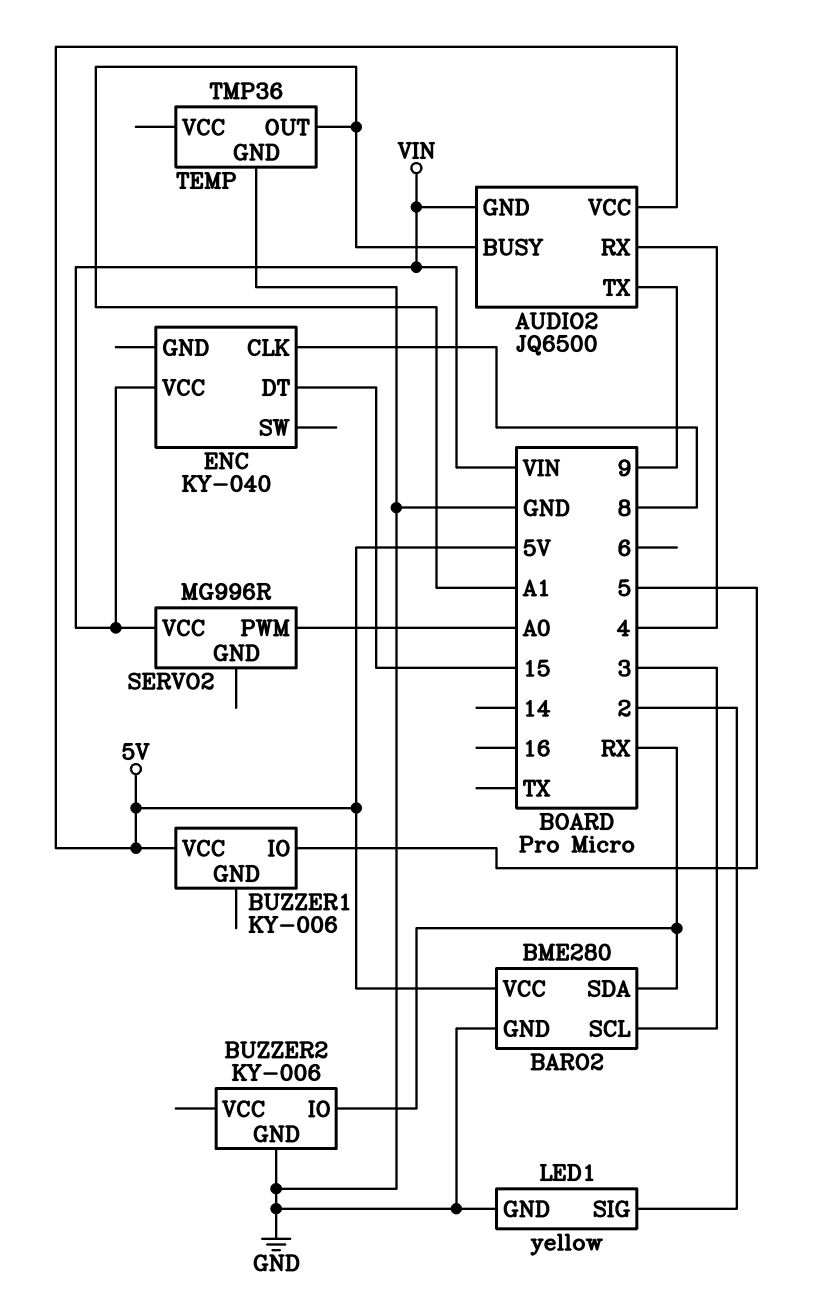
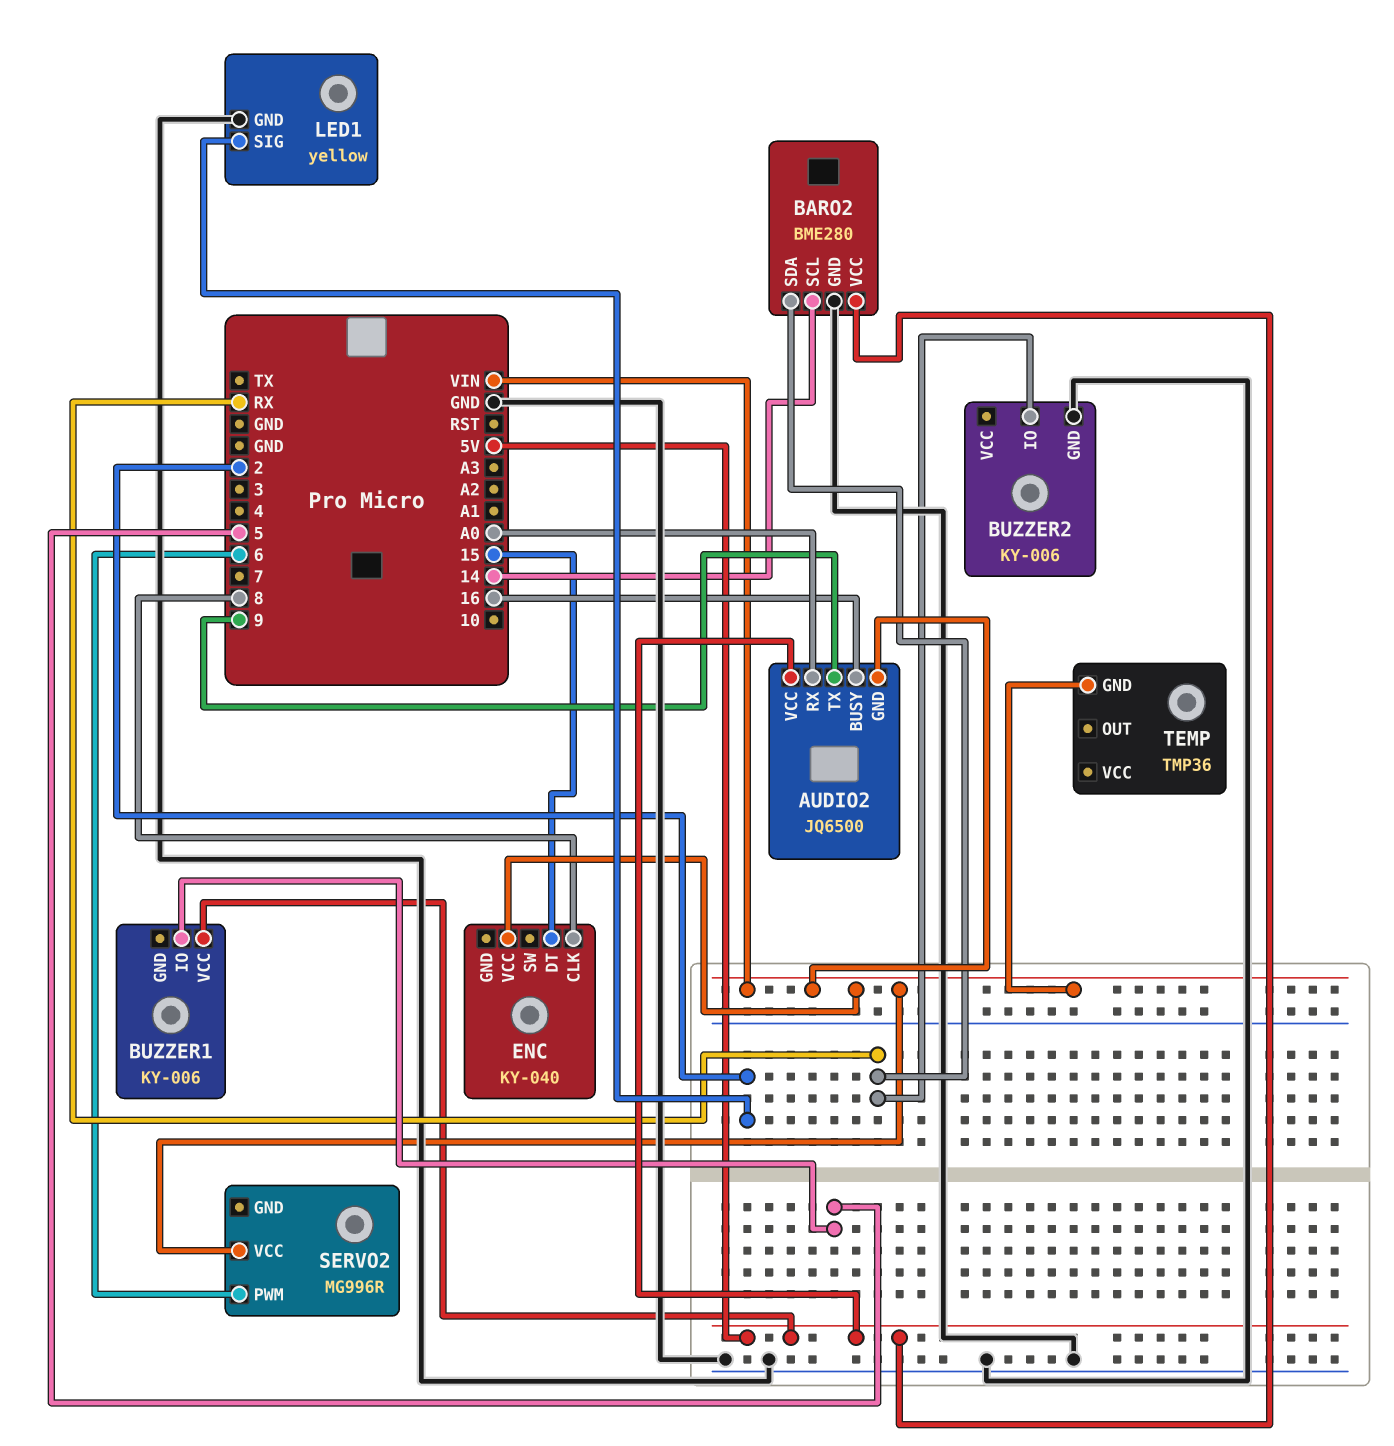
AUDIO2 pin BUSY: A1 -> 16
AUDIO2 pin RX: 4 -> A0
BARO2 pin SCL: 3 -> 14
SERVO2 pin PWM: A0 -> 6
TEMP pin GND: GND -> VIN
TEMP pin OUT: A1 -> none

